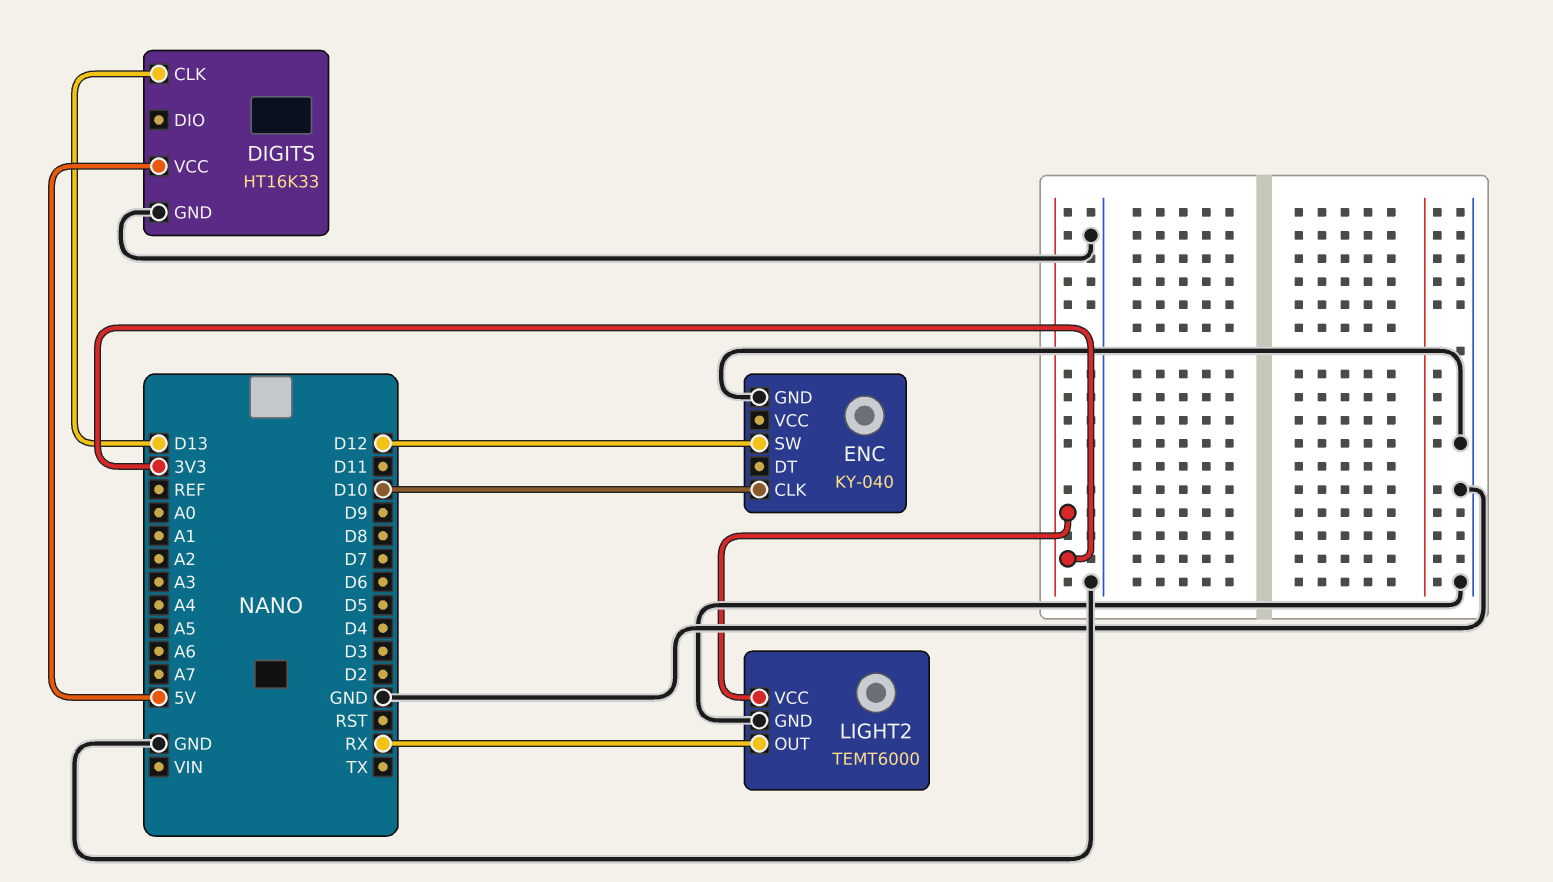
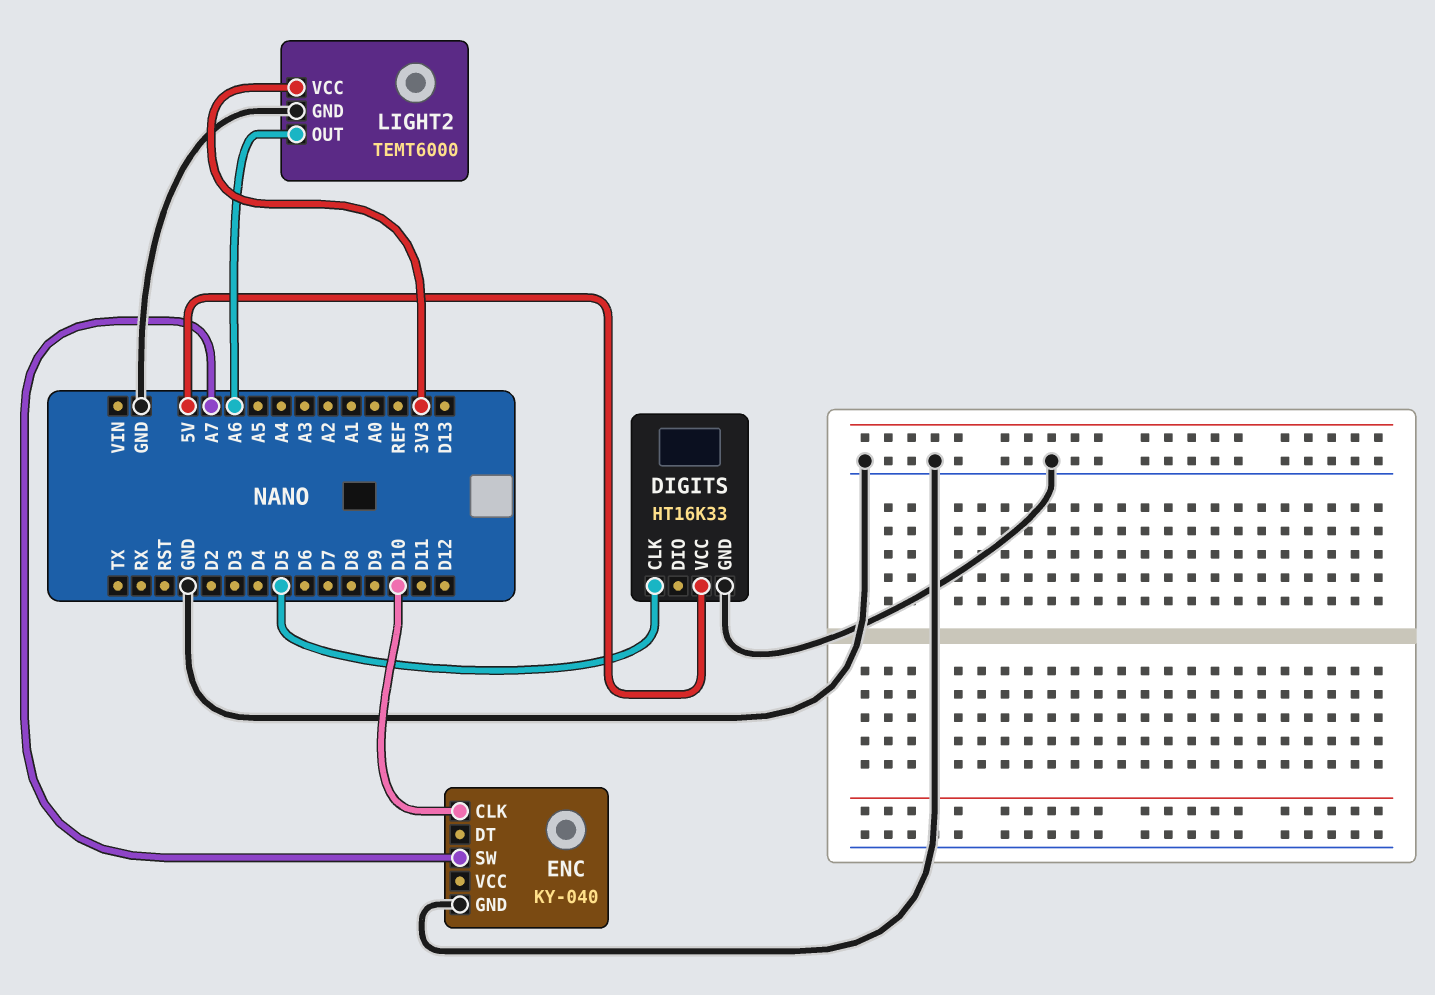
DIGITS pin CLK: D13 -> D5
ENC pin SW: D12 -> A7
LIGHT2 pin OUT: RX -> A6

